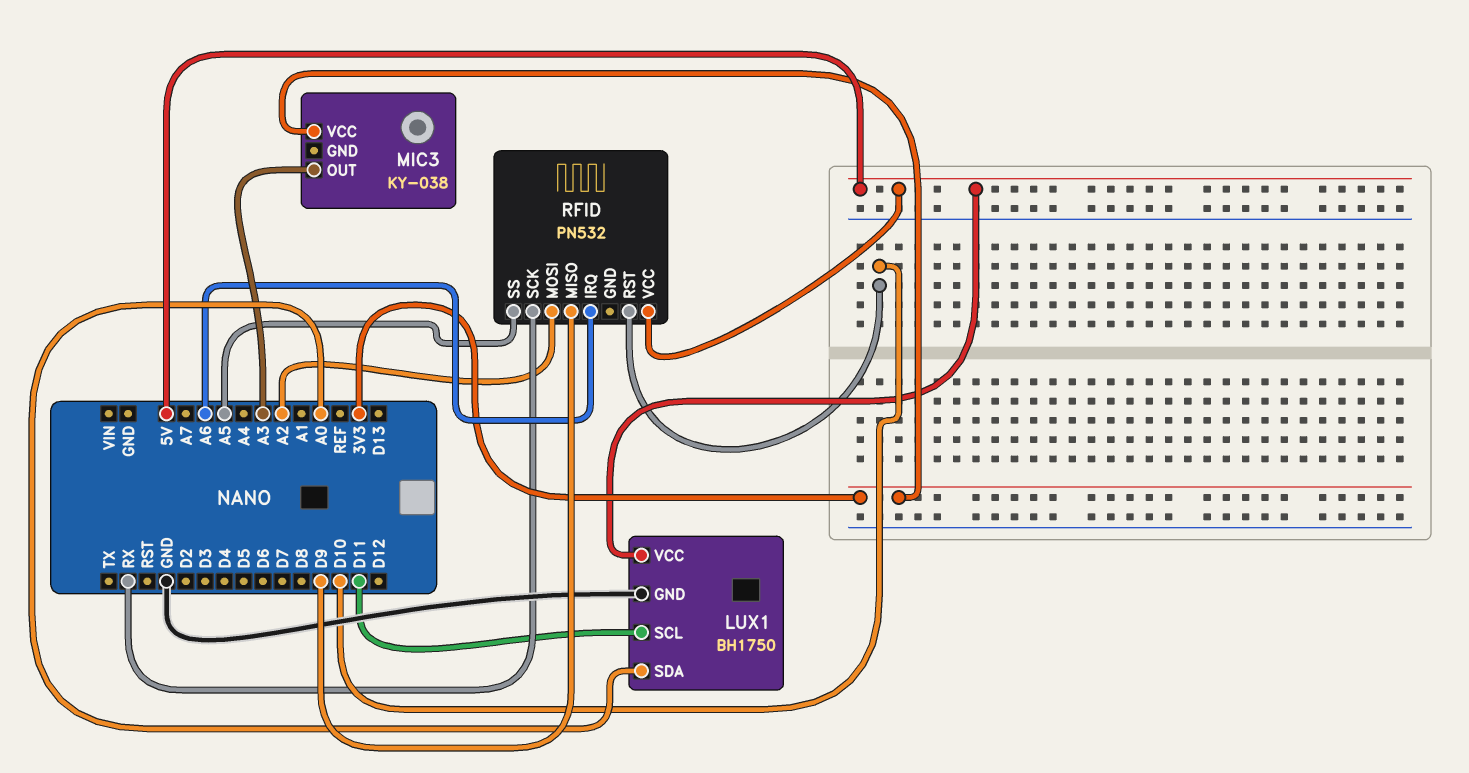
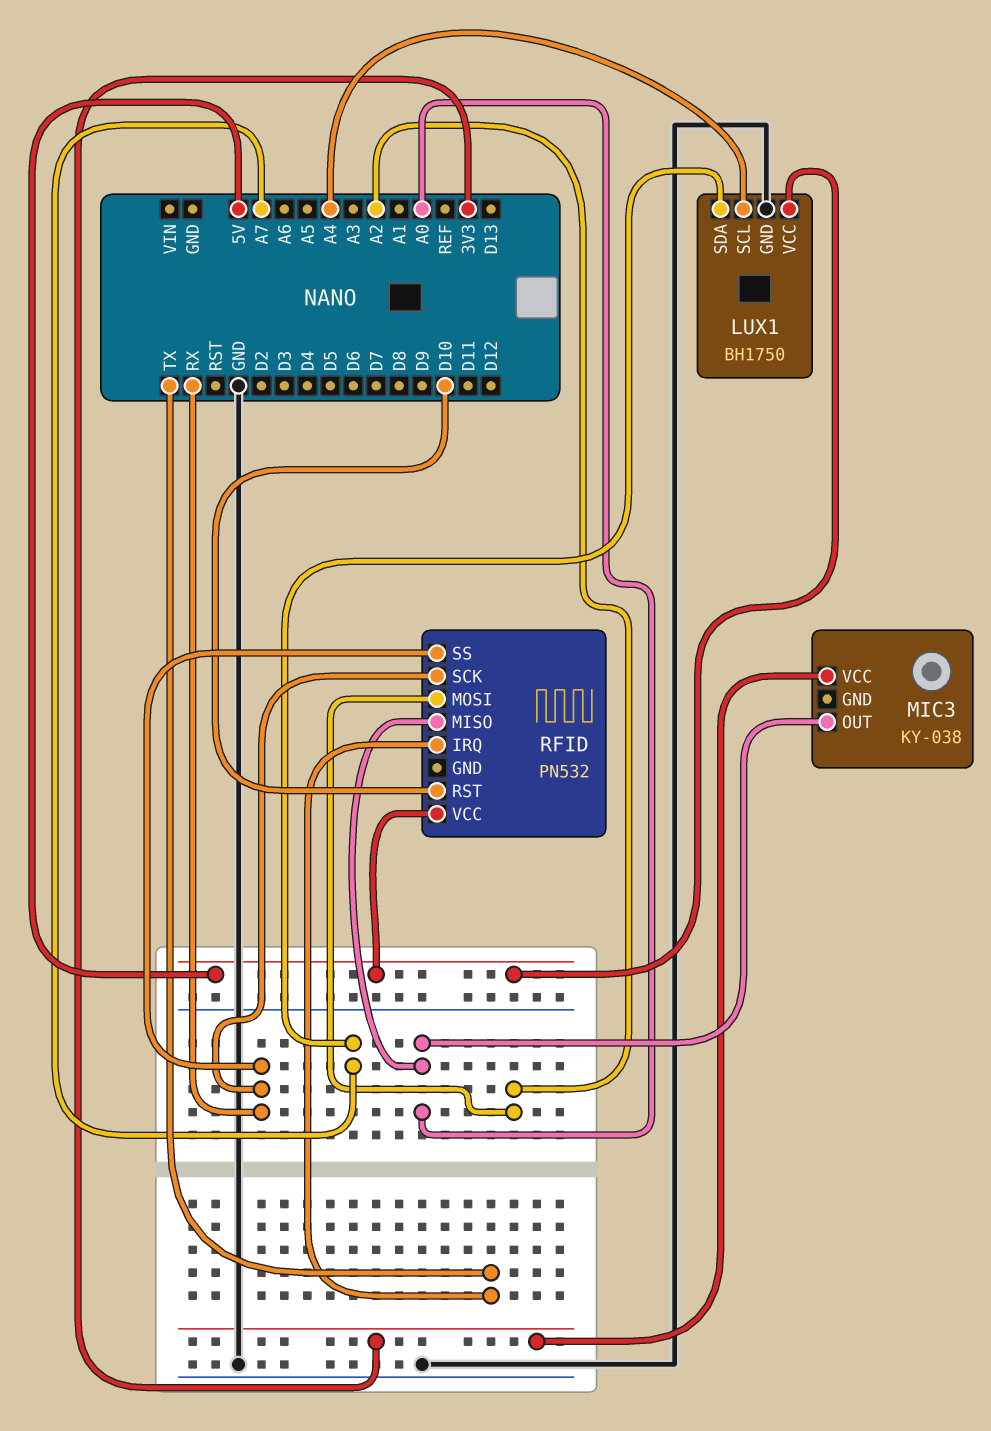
LUX1 pin SCL: D11 -> A4
LUX1 pin SDA: A0 -> A7
MIC3 pin OUT: A3 -> A0
RFID pin IRQ: A6 -> TX
RFID pin MISO: D9 -> A0
RFID pin SS: A5 -> RX

